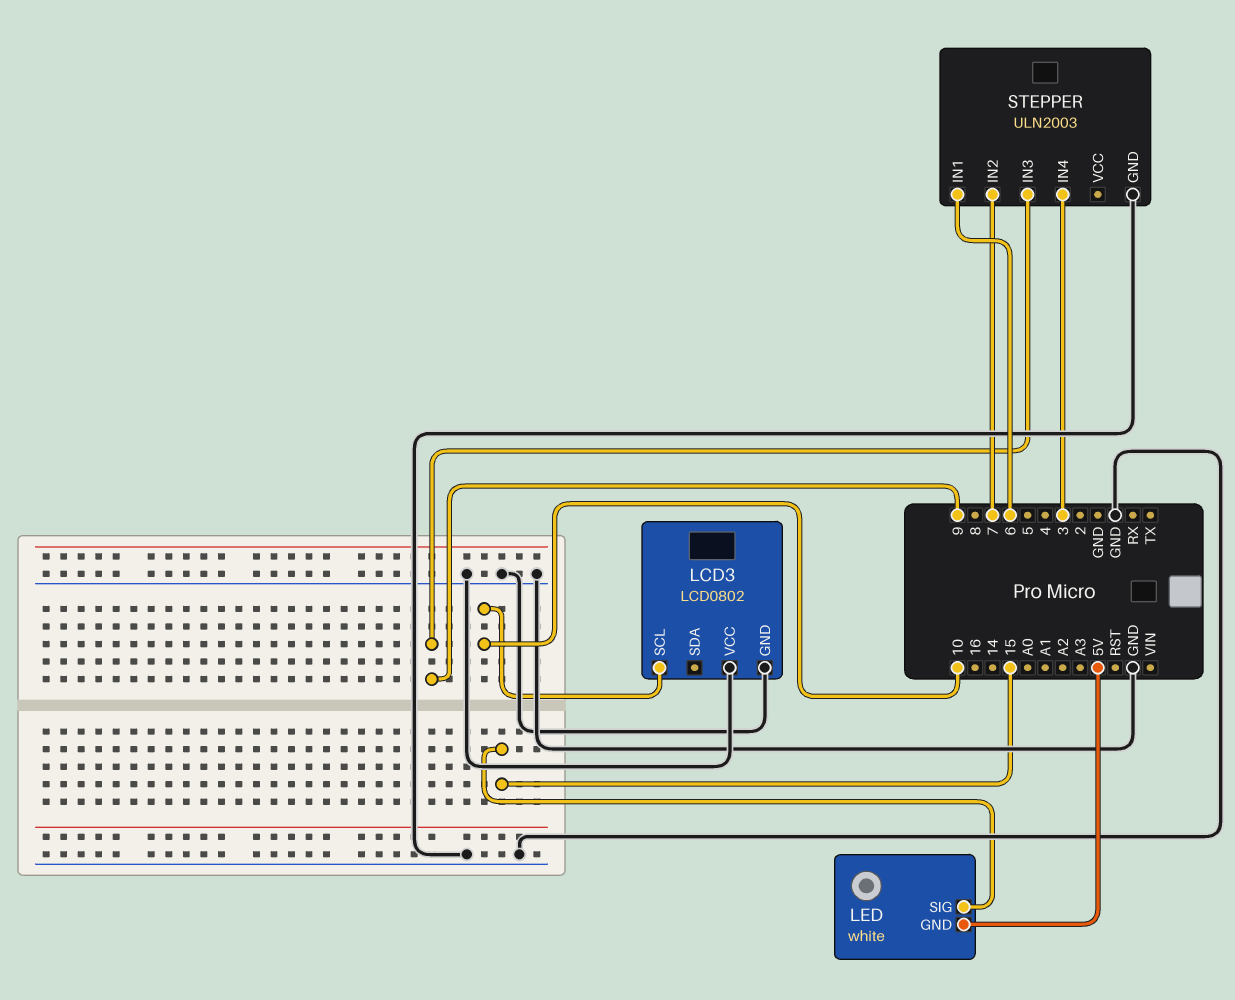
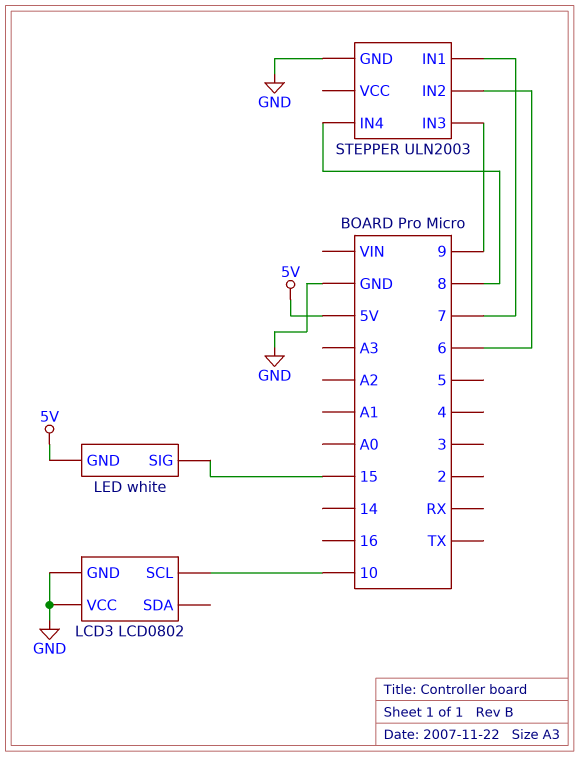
STEPPER pin IN1: 6 -> 7
STEPPER pin IN2: 7 -> 6
STEPPER pin IN4: 3 -> 8

